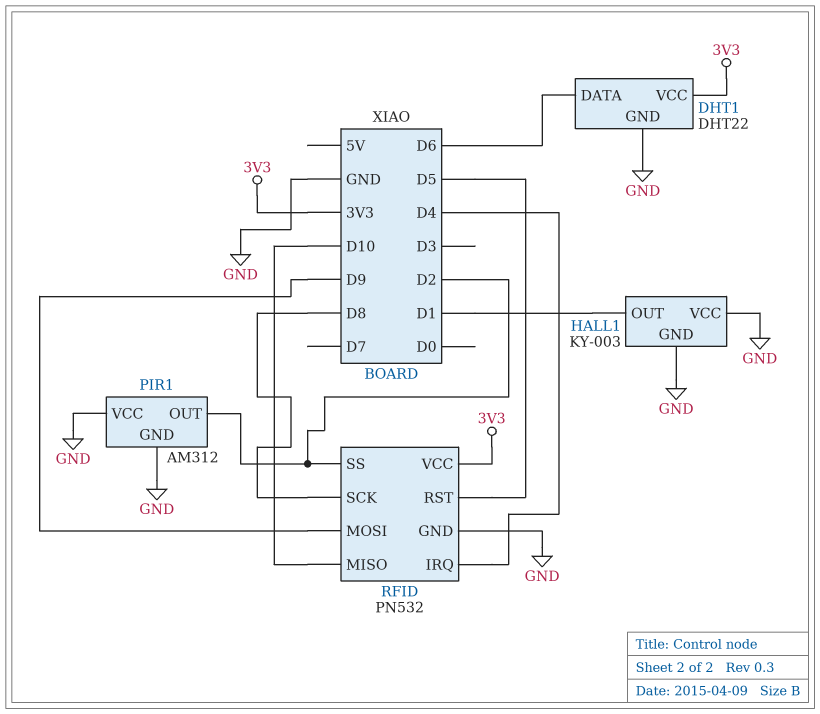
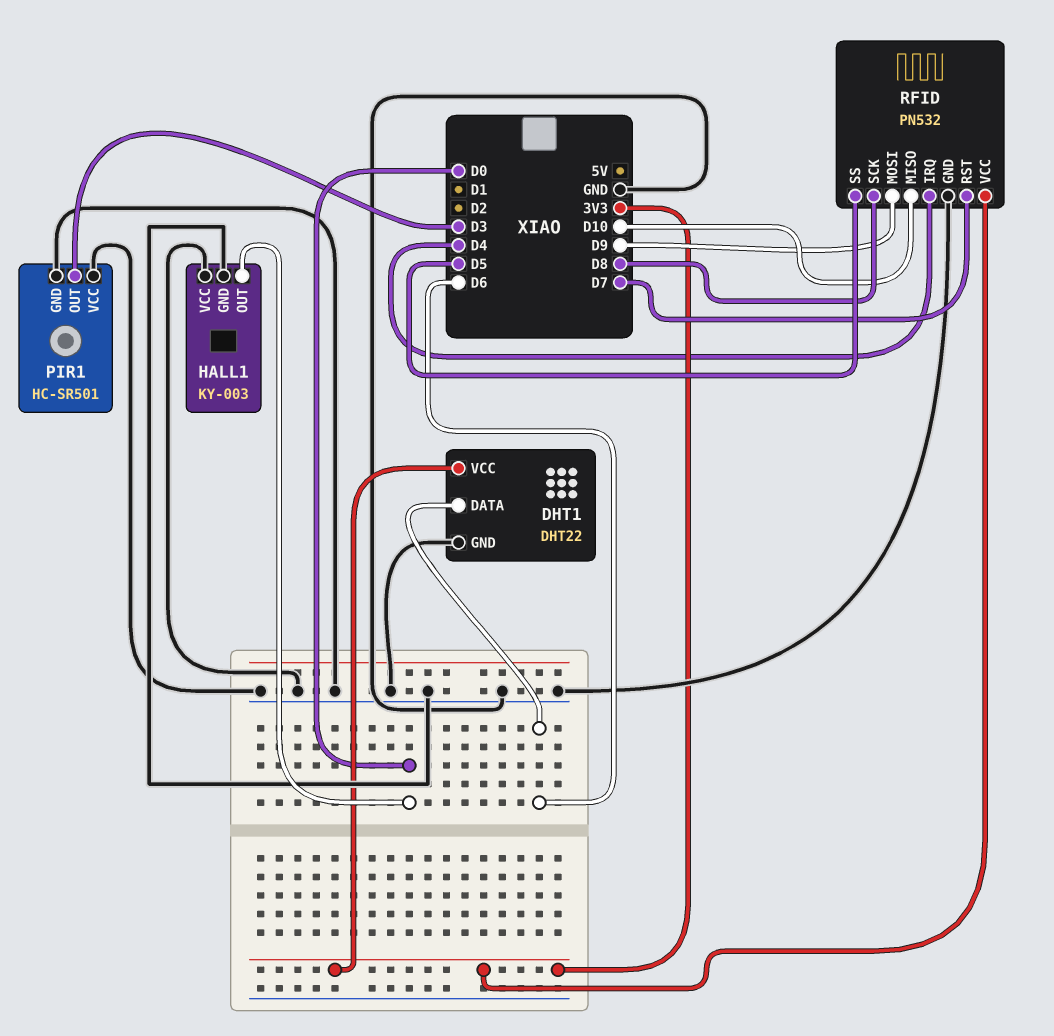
HALL1 pin OUT: D1 -> D0
PIR1: AM312 -> HC-SR501
PIR1 pin OUT: D2 -> D3
RFID pin RST: D5 -> D7
RFID pin SS: D2 -> D5

